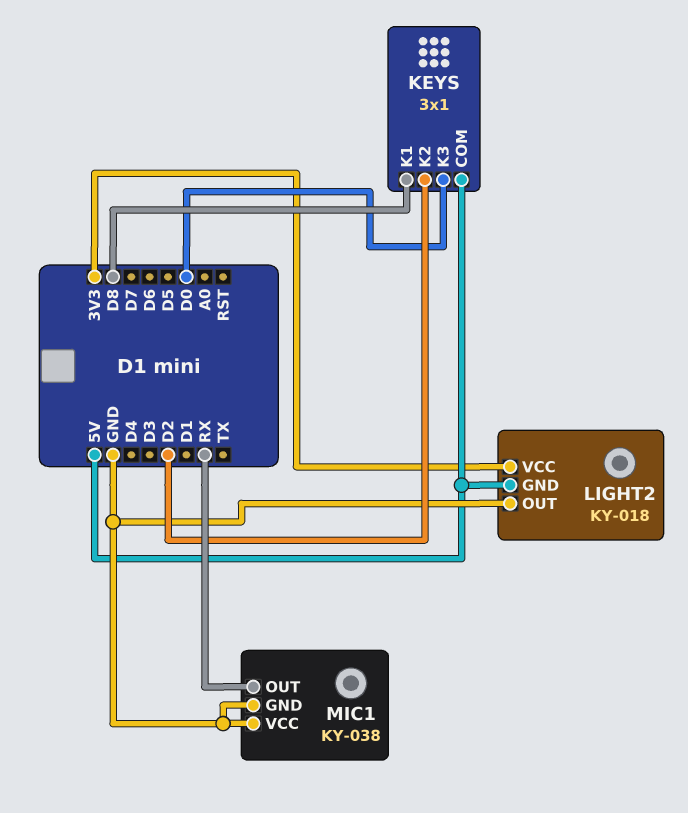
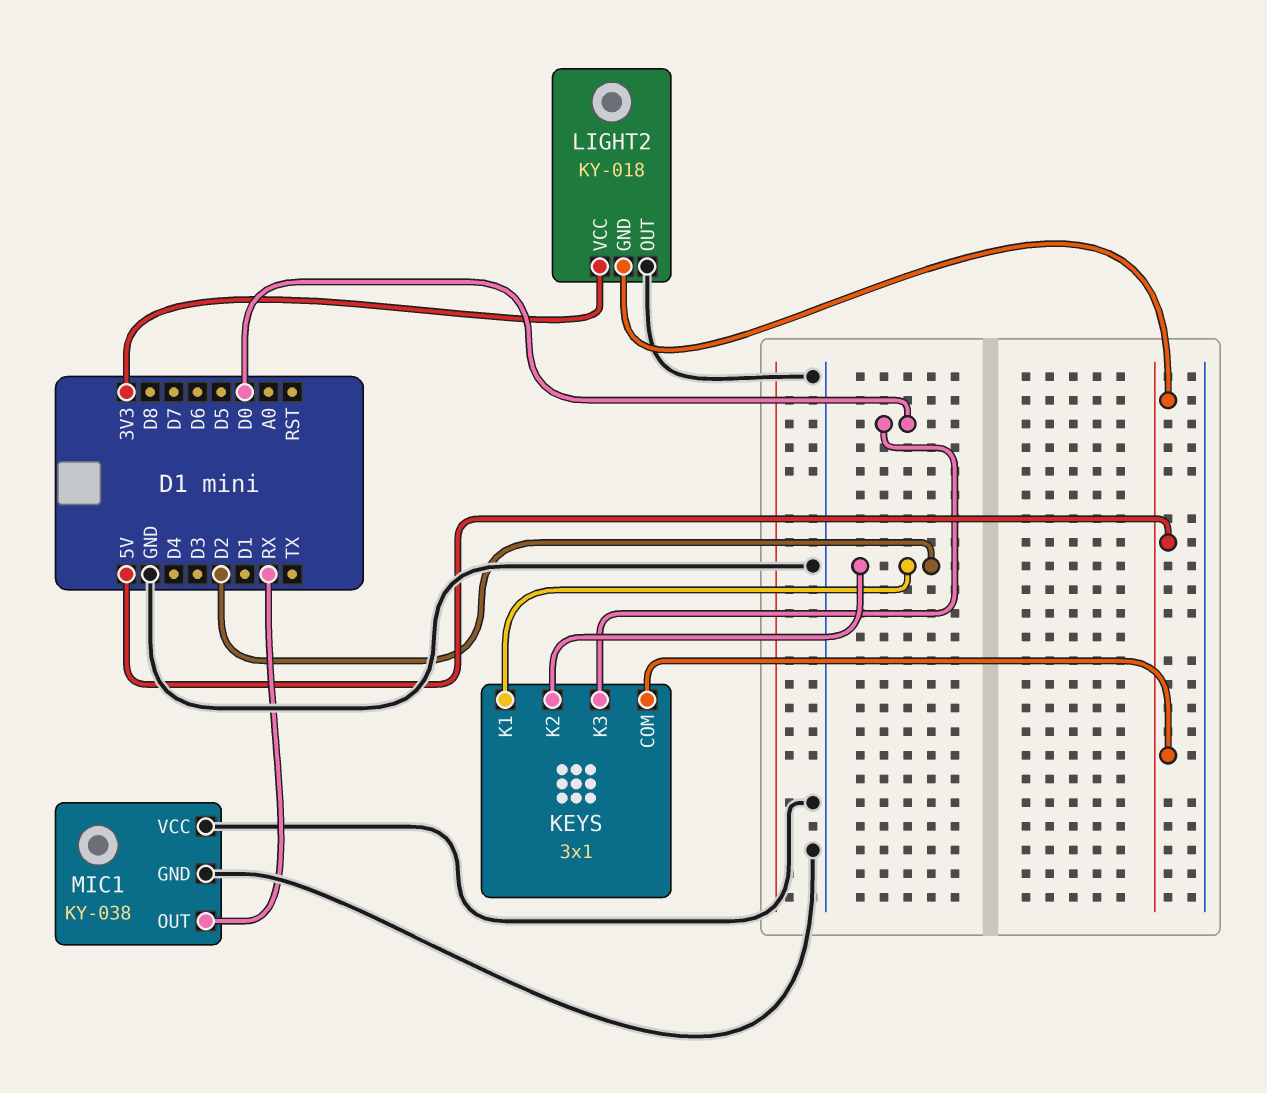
KEYS pin K1: D8 -> D2

